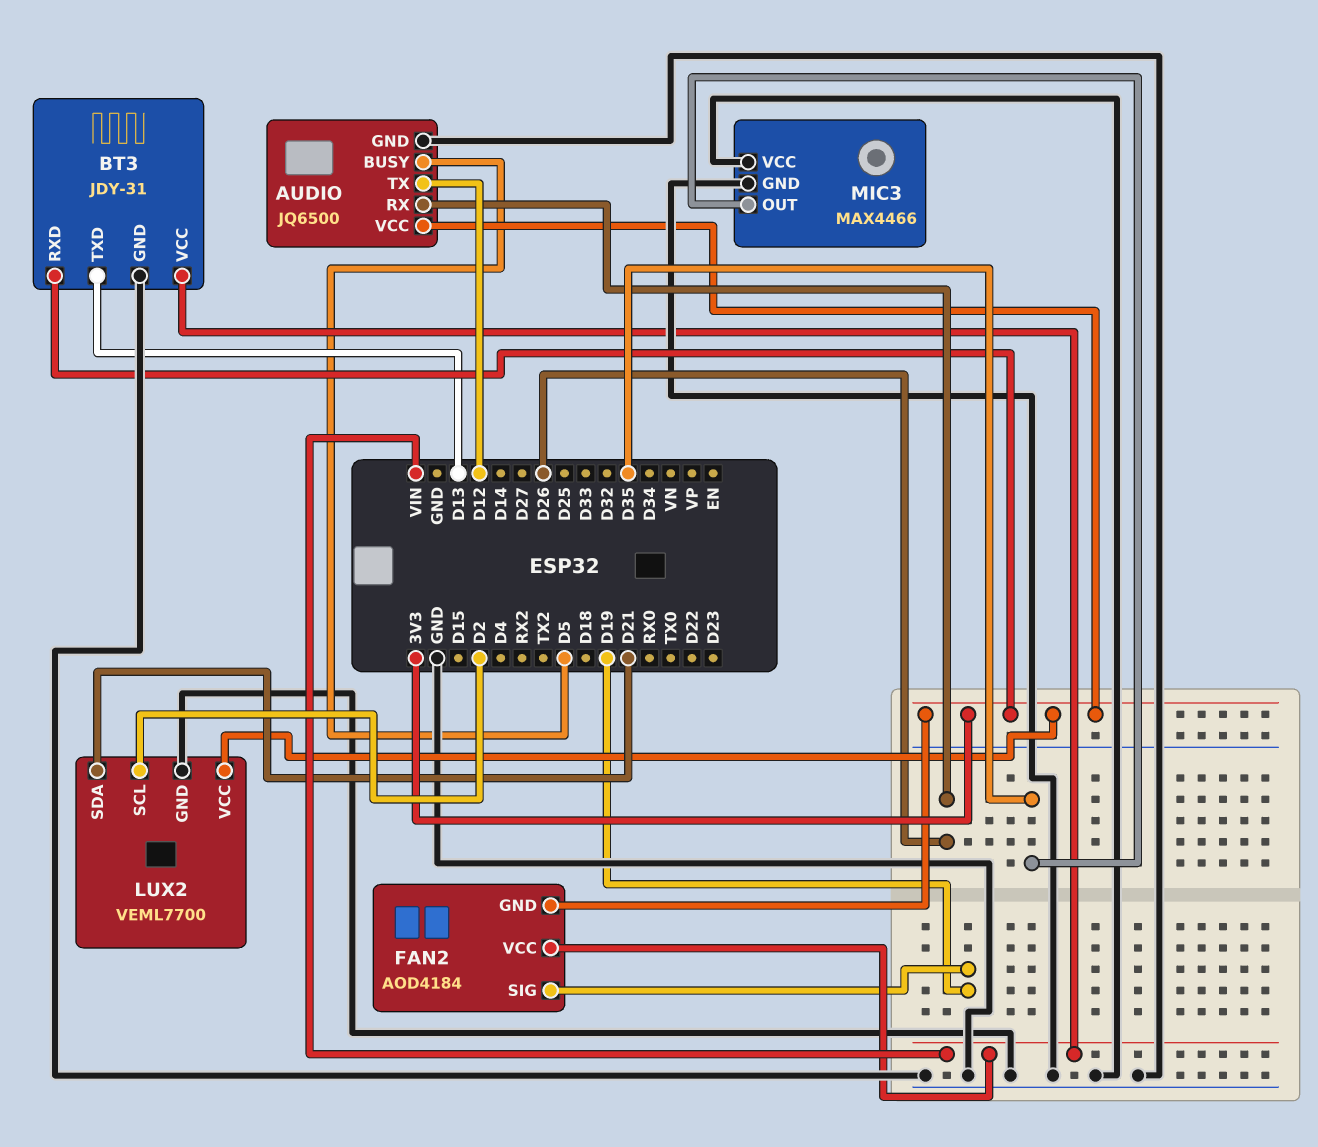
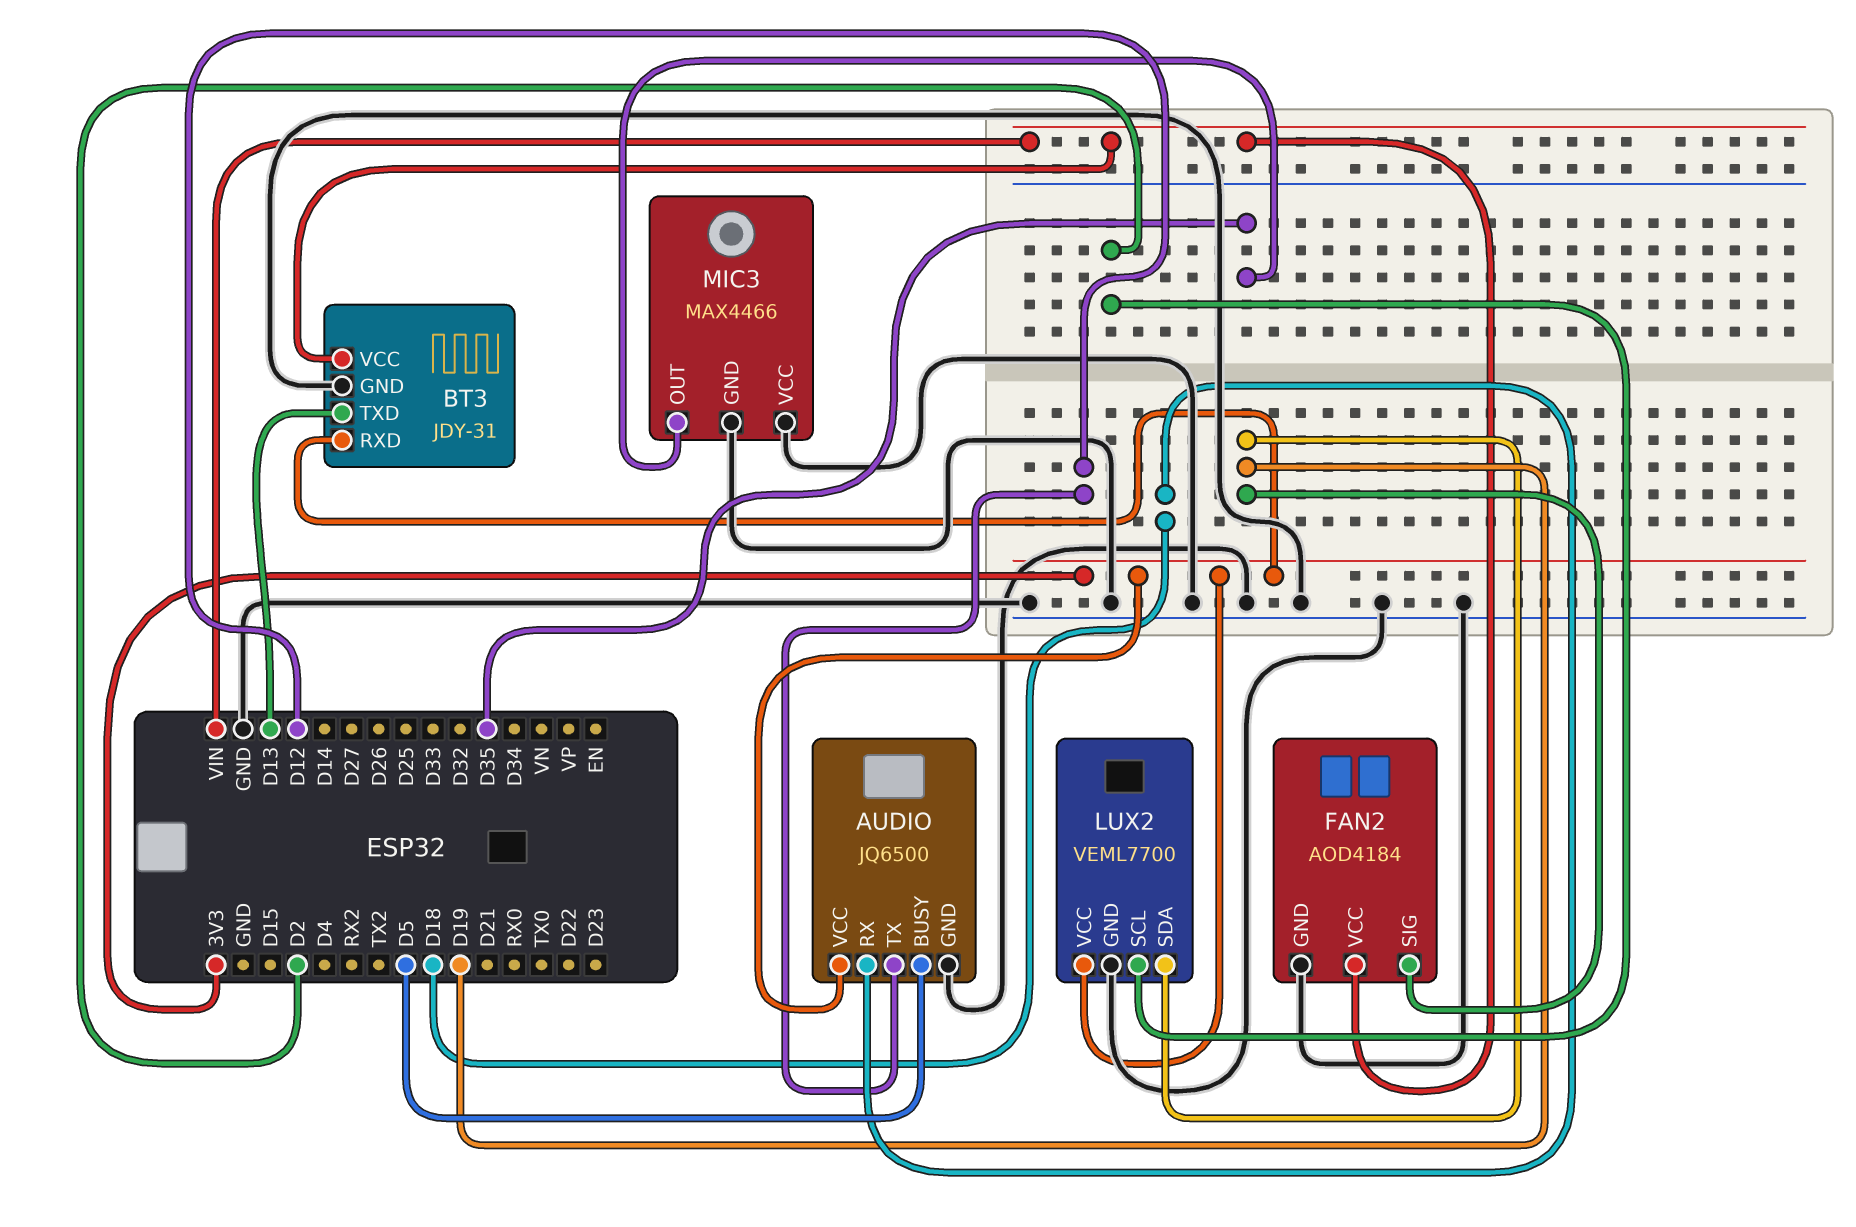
AUDIO pin RX: D26 -> D18
FAN2 pin GND: 3V3 -> GND
LUX2 pin SDA: D21 -> D19

